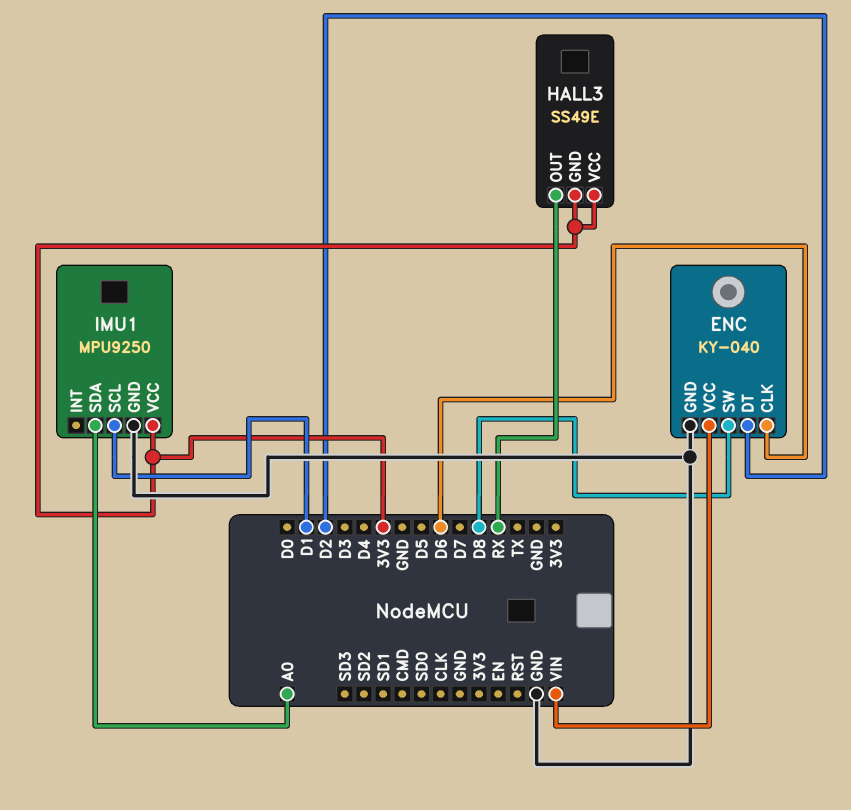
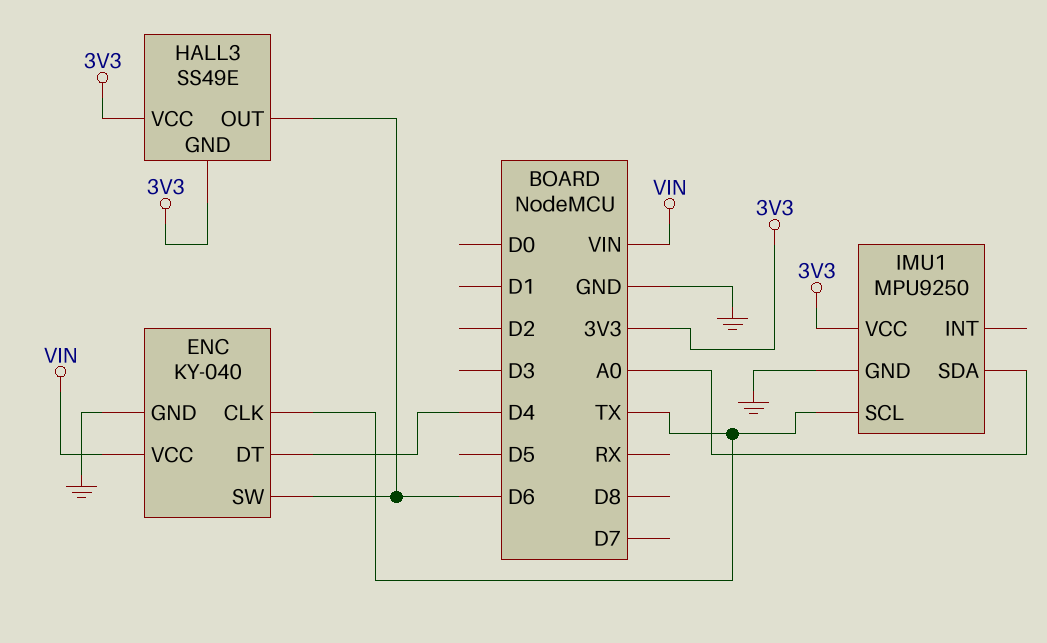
ENC pin CLK: D6 -> TX
ENC pin DT: D2 -> D4
ENC pin SW: D8 -> D6
HALL3 pin OUT: RX -> D6
IMU1 pin SCL: D1 -> TX

